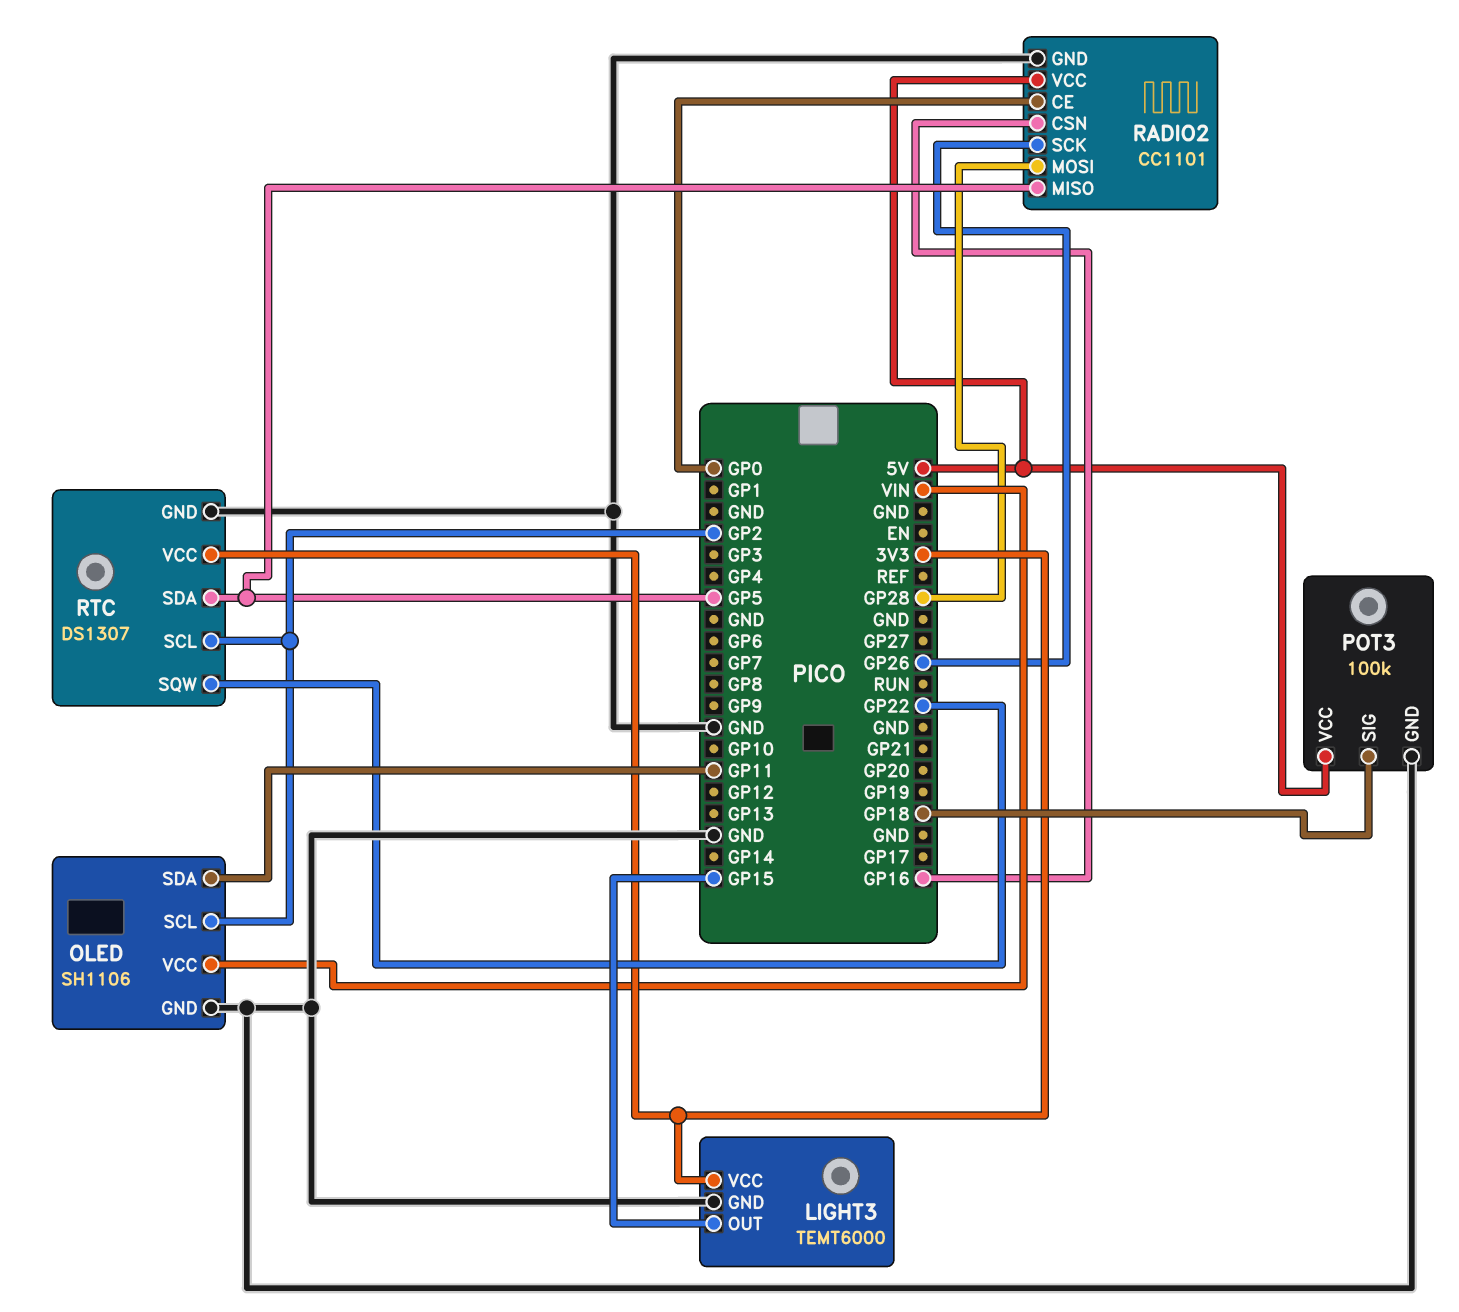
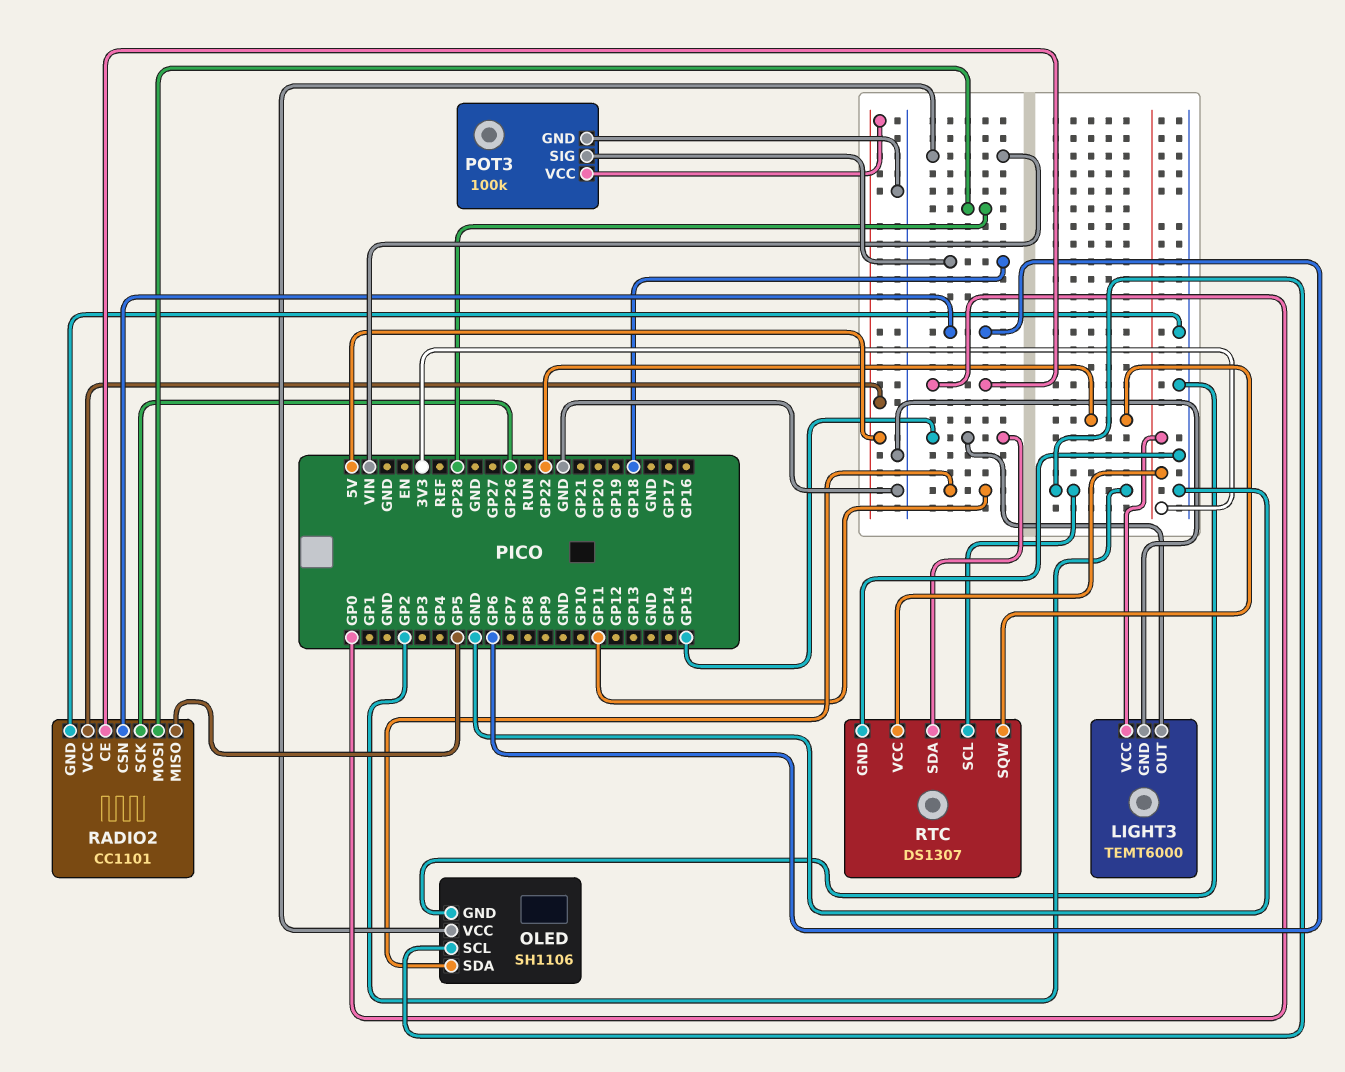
RADIO2 pin CSN: GP16 -> GP6
RTC pin SDA: GP5 -> GP15

